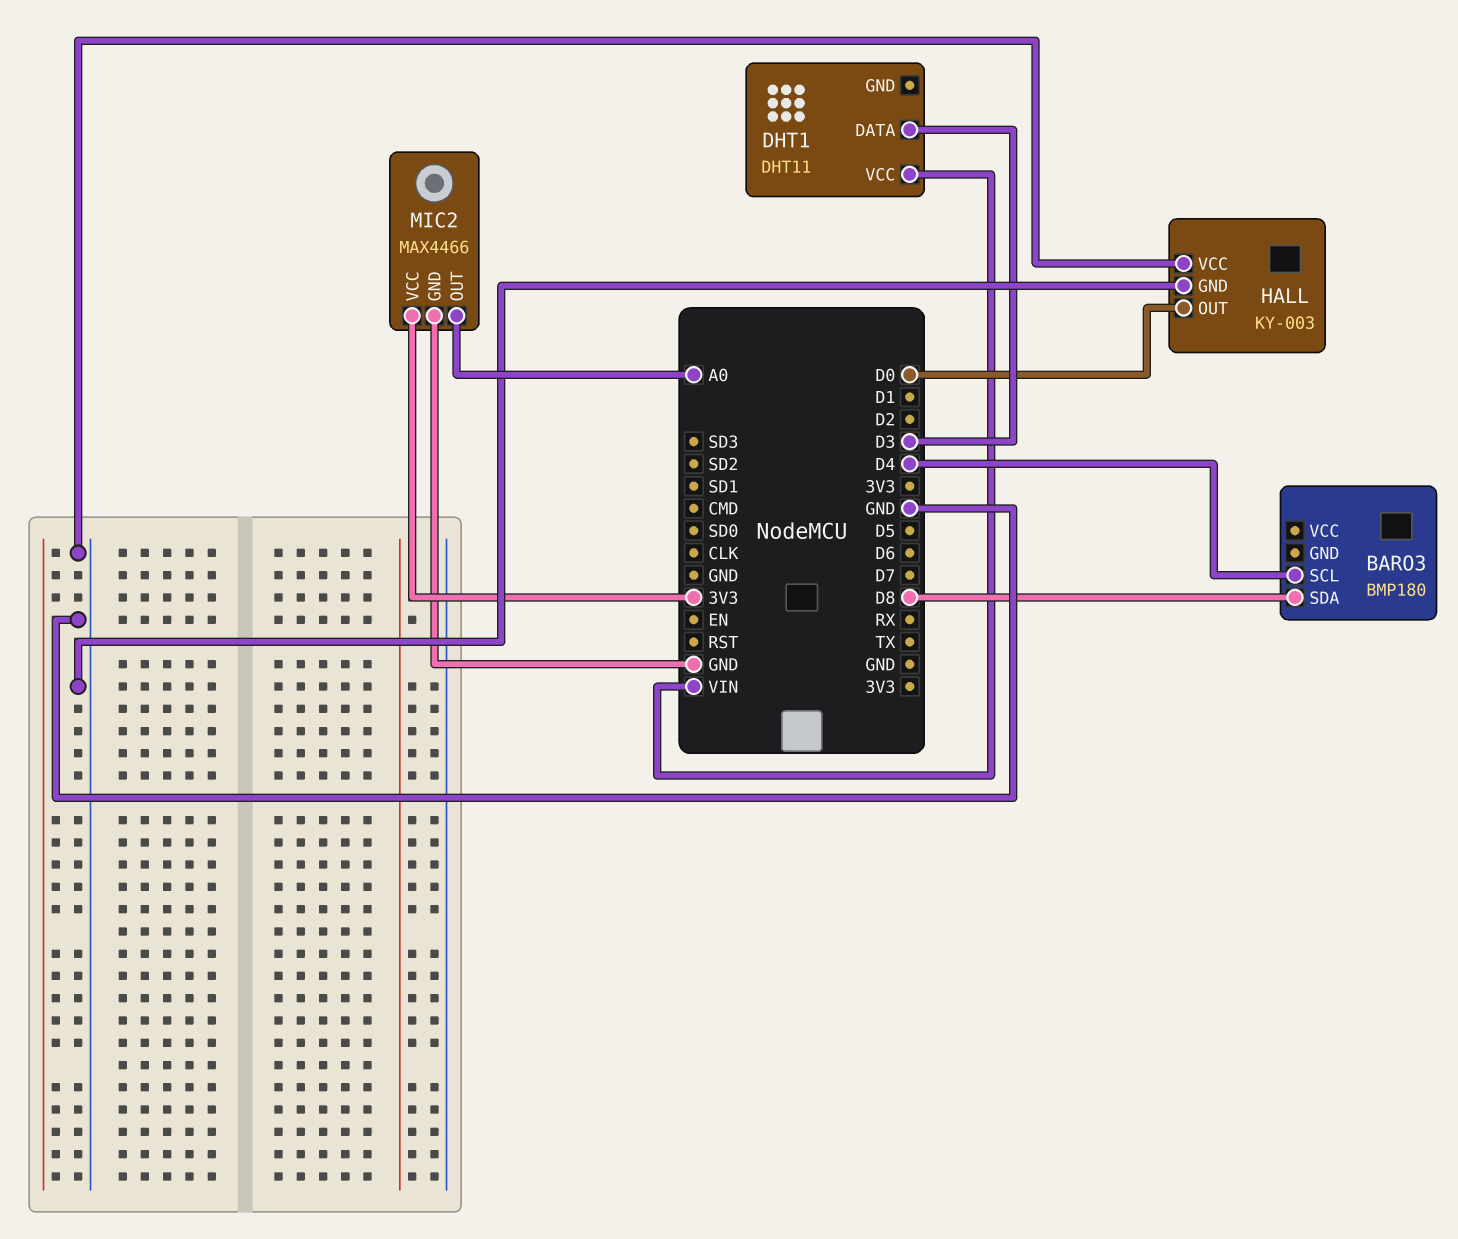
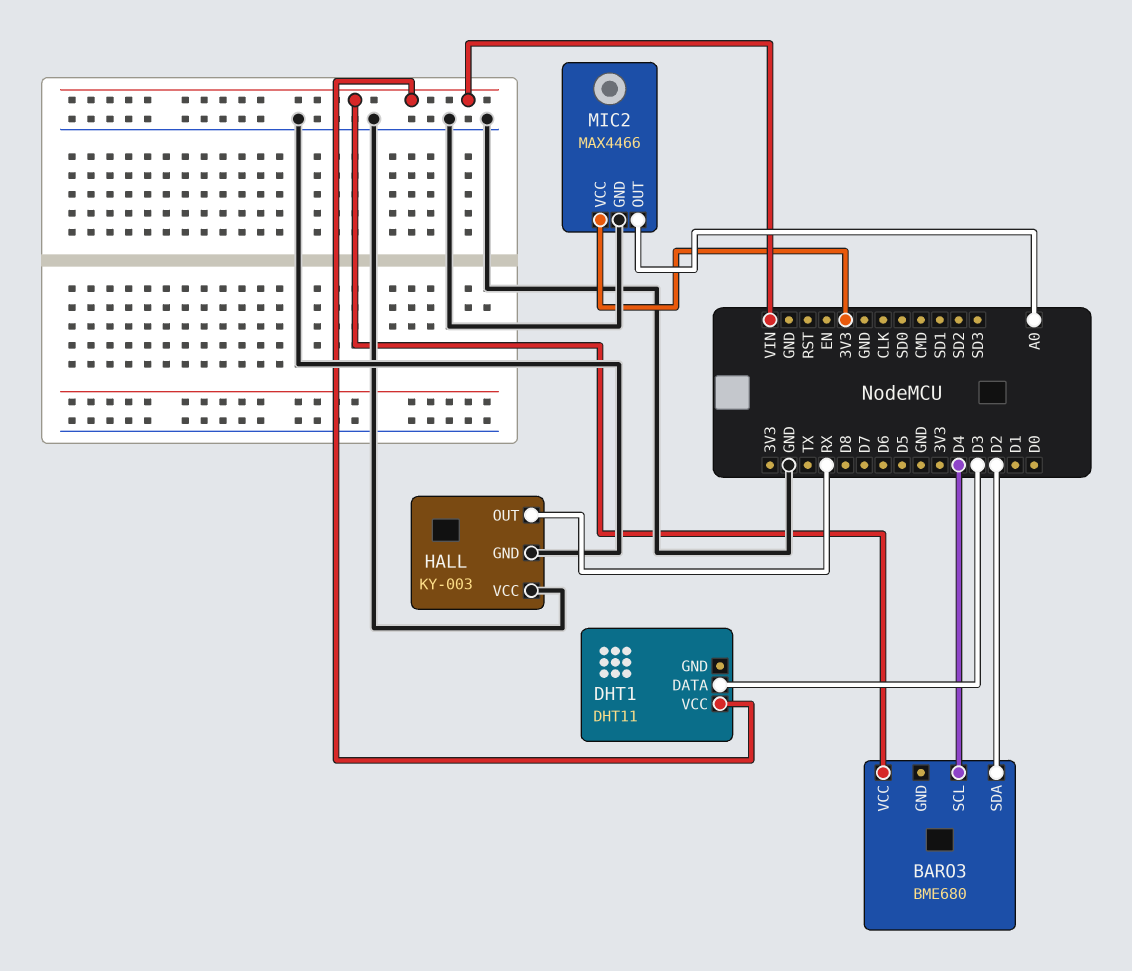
BARO3: BMP180 -> BME680
BARO3 pin SDA: D8 -> D2
BARO3 pin VCC: none -> VIN
HALL pin OUT: D0 -> RX

